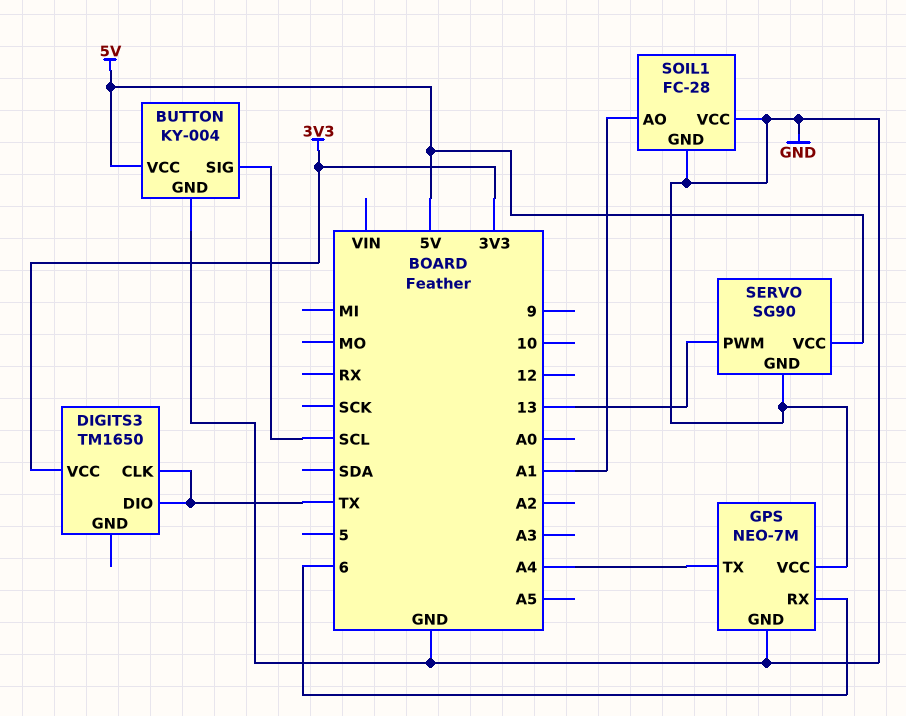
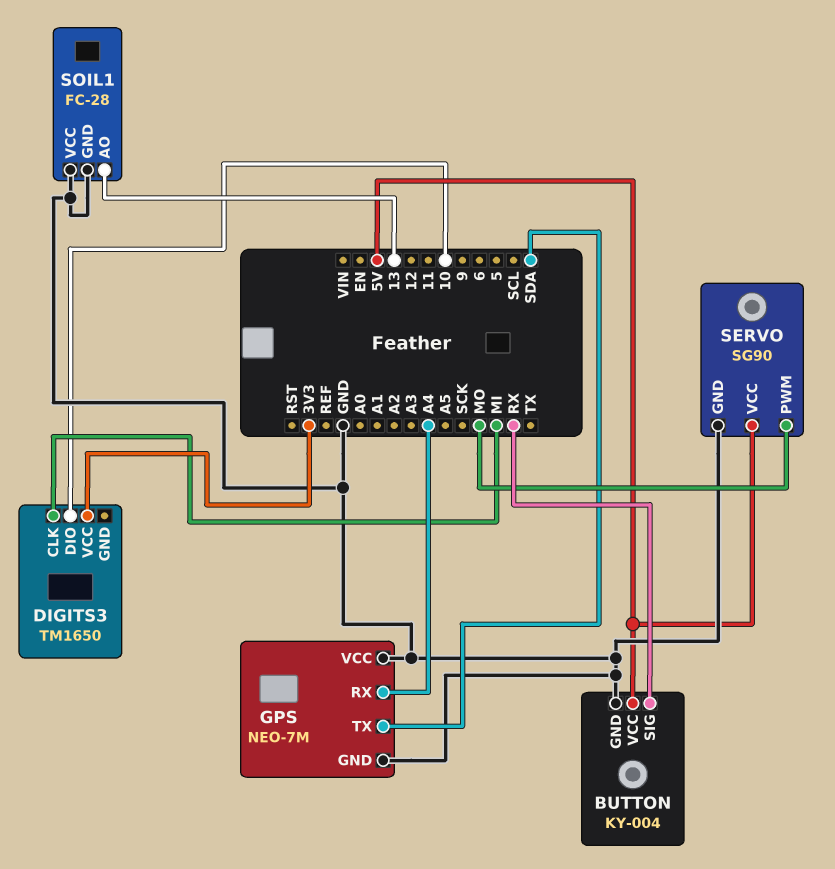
BUTTON pin SIG: SCL -> RX
DIGITS3 pin CLK: TX -> MI
DIGITS3 pin DIO: TX -> 10
GPS pin RX: 6 -> A4
GPS pin TX: A4 -> SDA
SERVO pin PWM: 13 -> MO
SOIL1 pin AO: A1 -> 13

